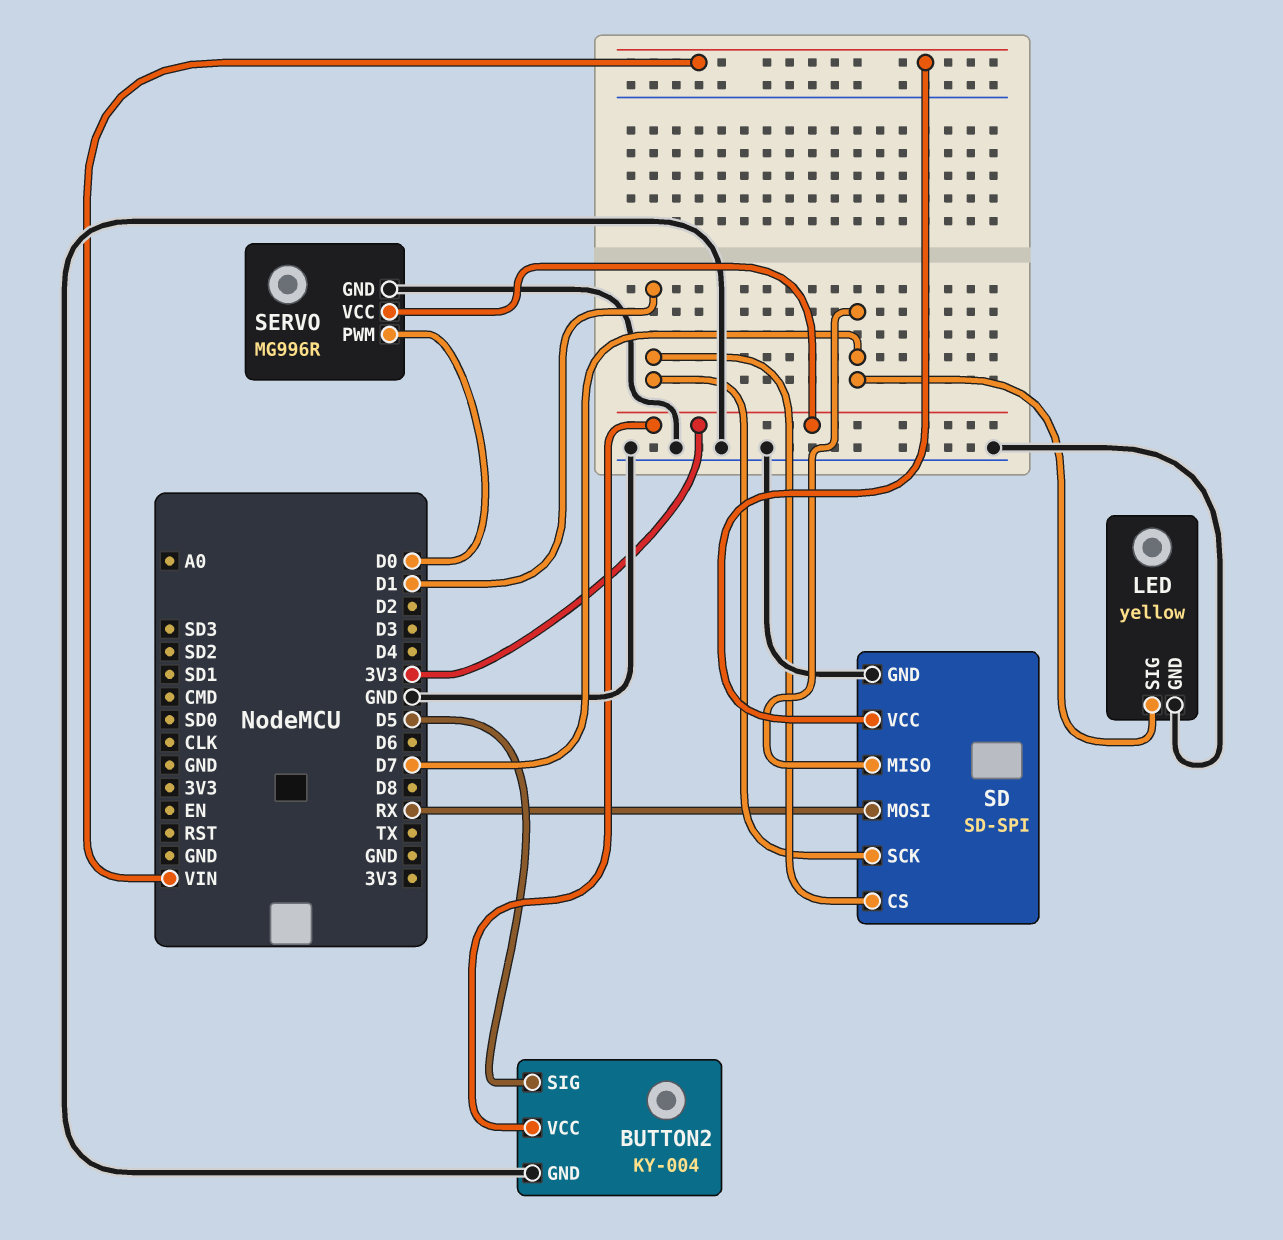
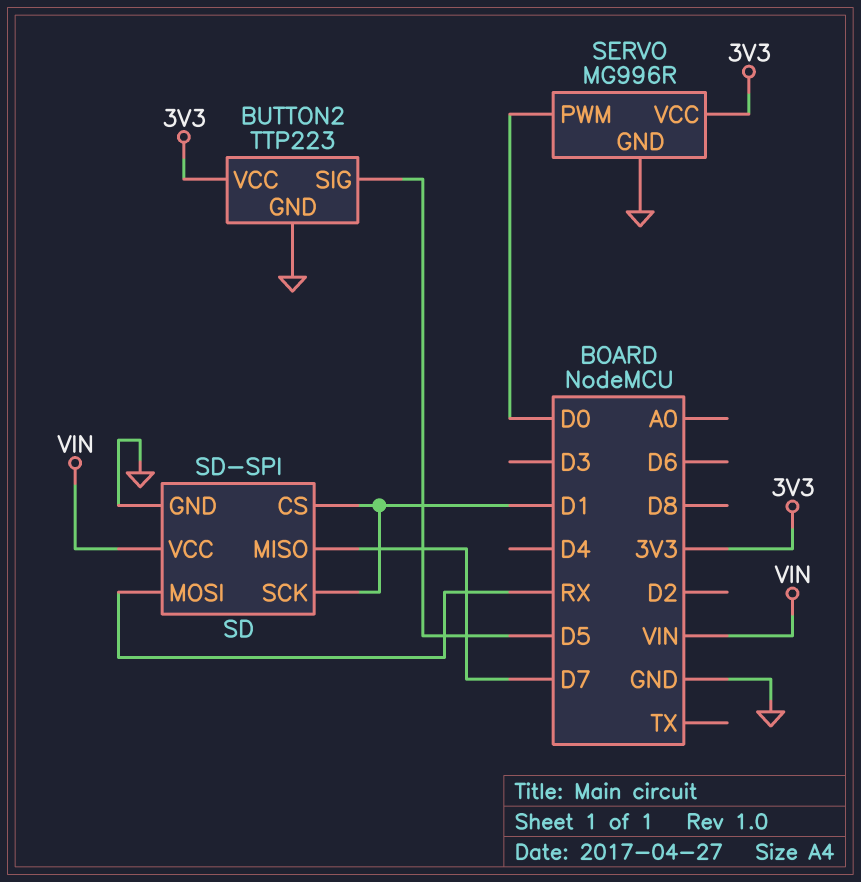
BUTTON2: KY-004 -> TTP223
LED: yellow -> none
LED pin GND: GND -> none
LED pin SIG: D7 -> none

